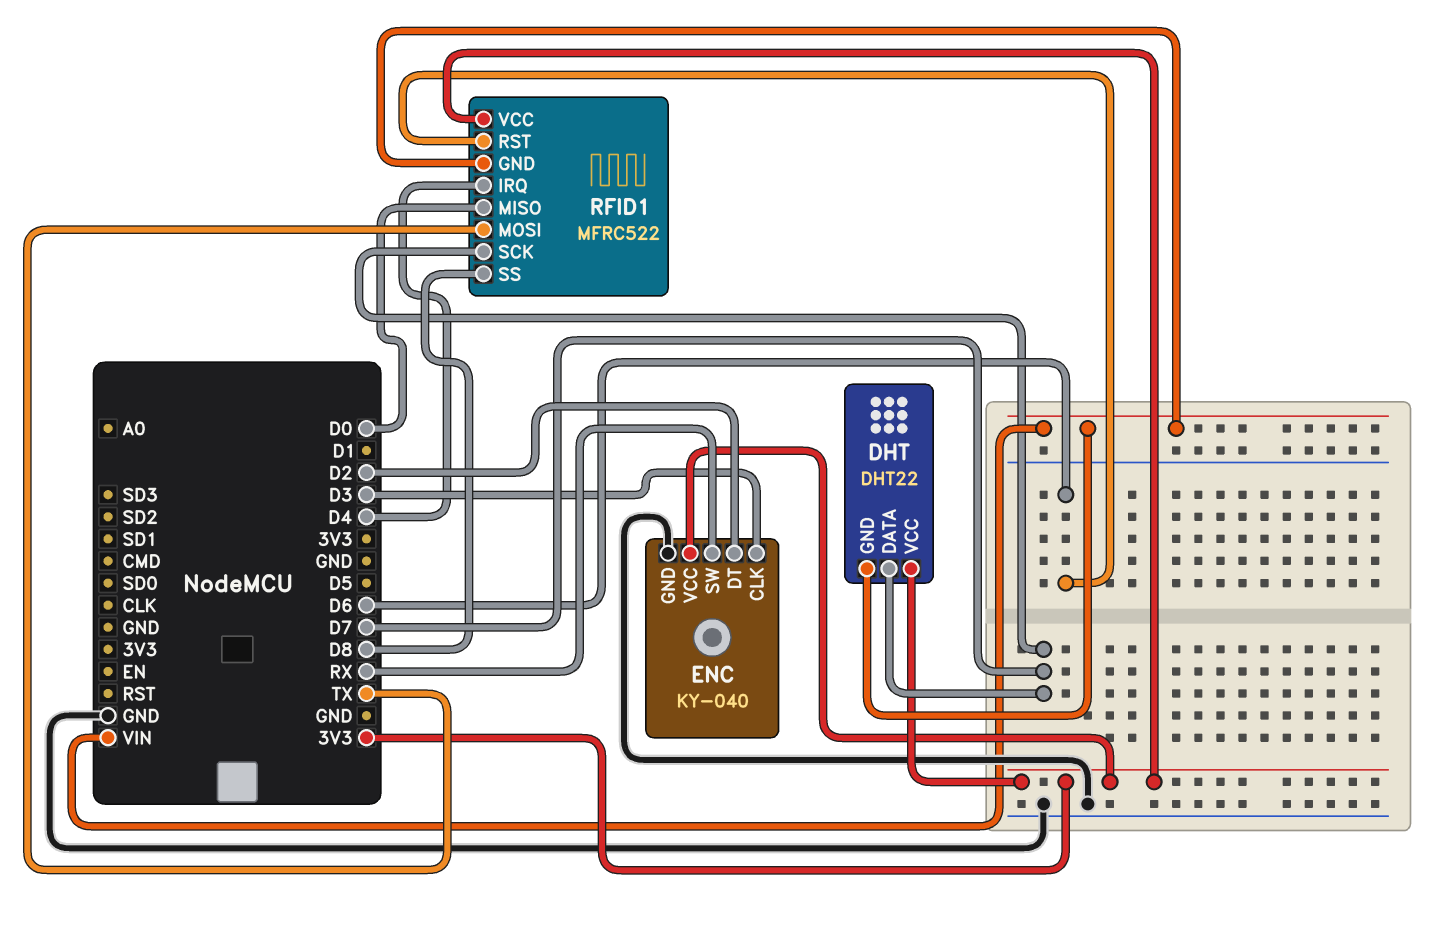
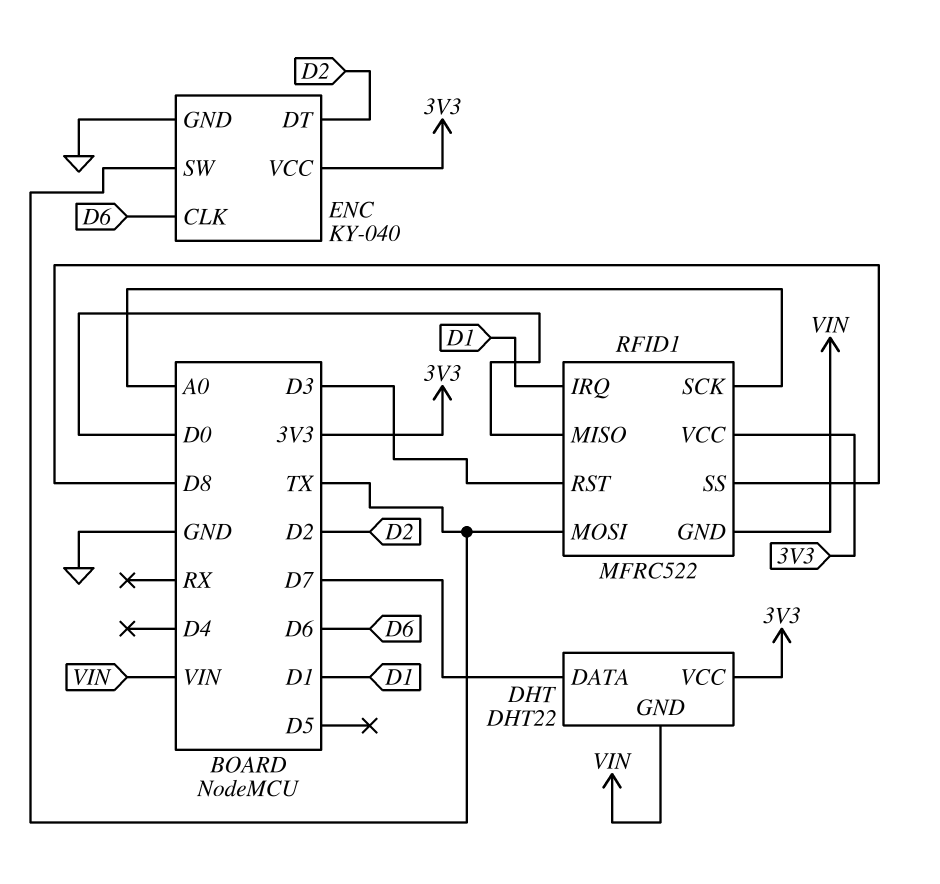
ENC pin CLK: D3 -> D6
ENC pin SW: RX -> TX
RFID1 pin IRQ: D4 -> D1
RFID1 pin RST: D6 -> D3
RFID1 pin SCK: D7 -> A0

